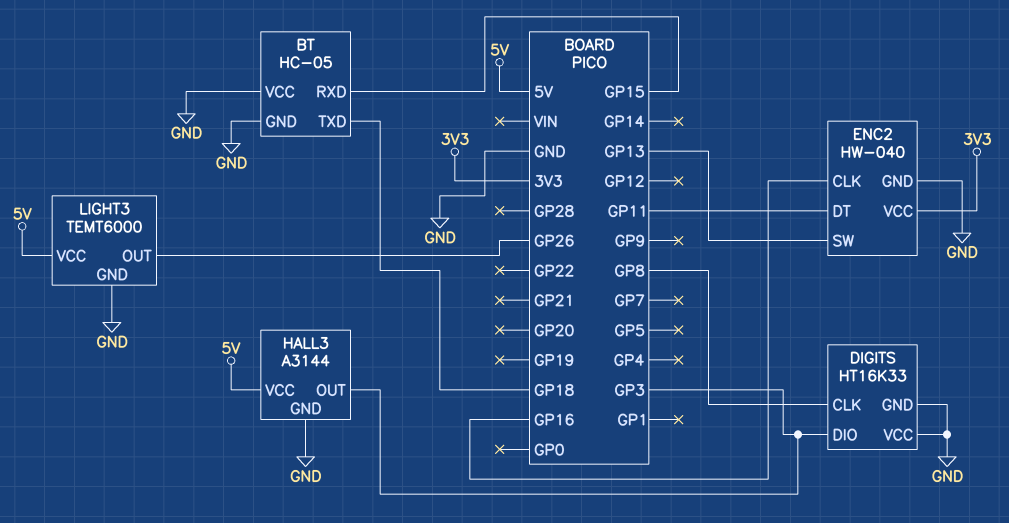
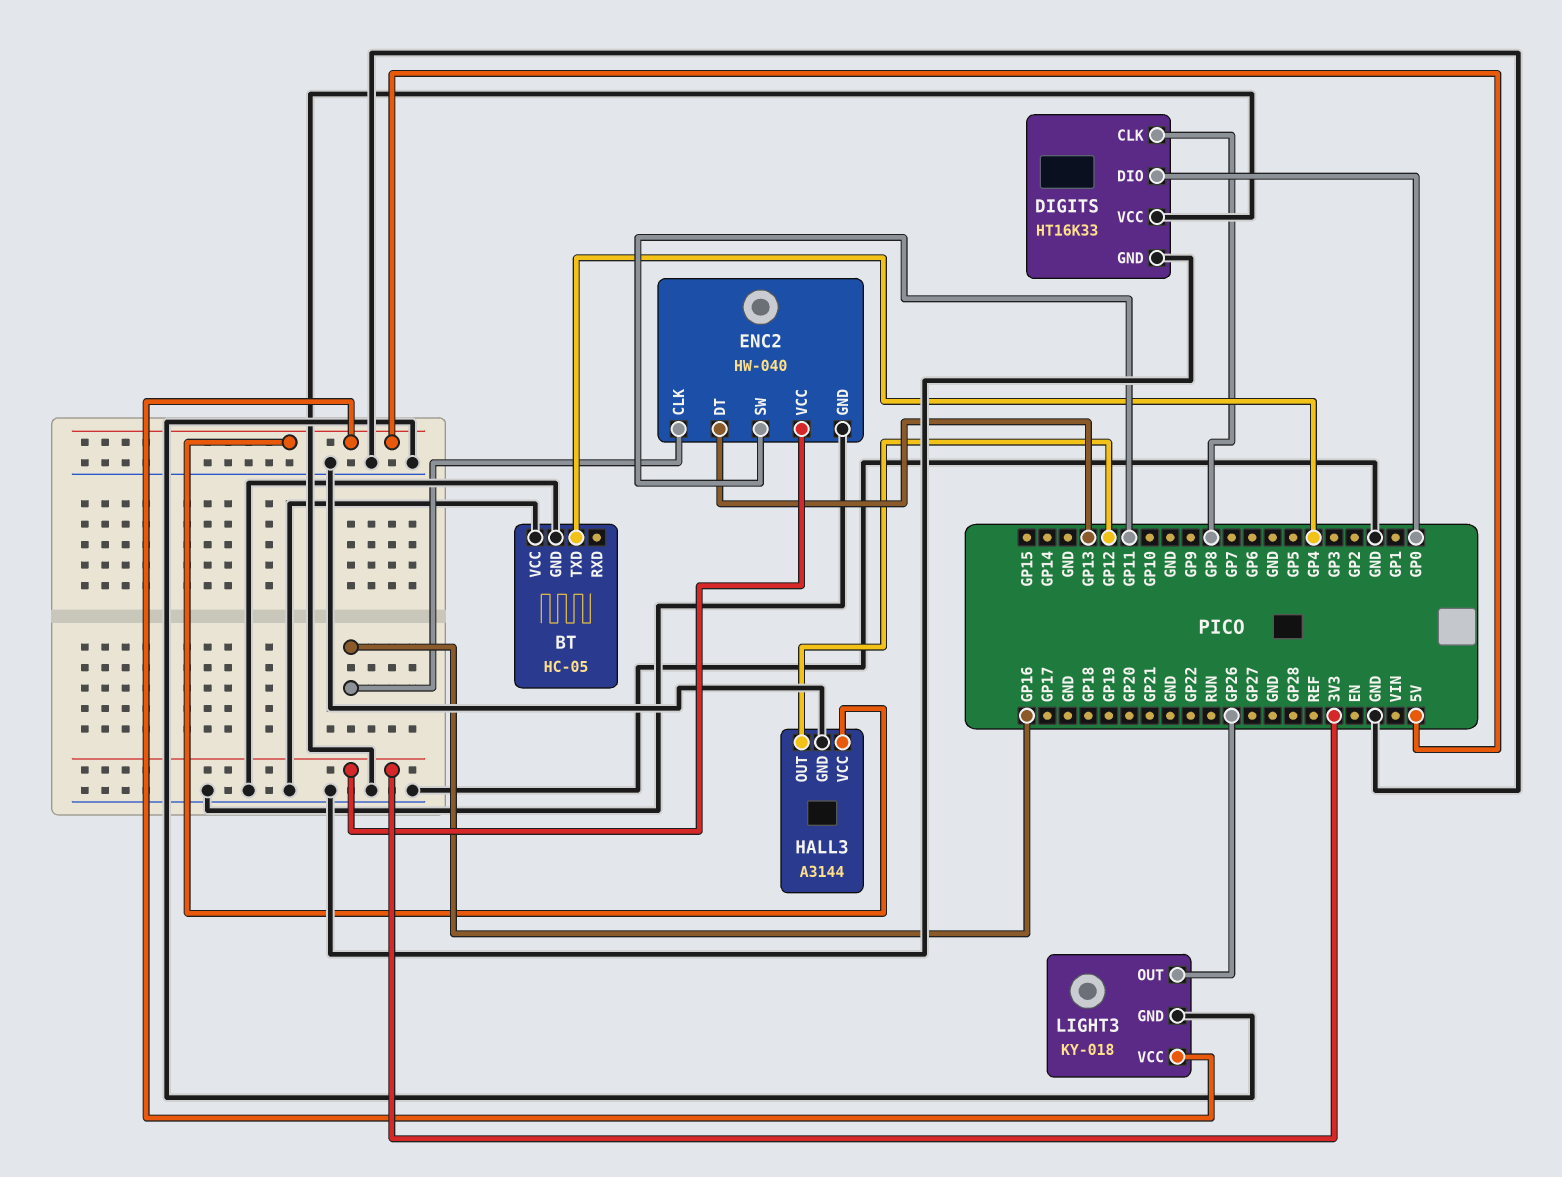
BT pin RXD: GP15 -> none
BT pin TXD: GP18 -> GP4
DIGITS pin DIO: GP3 -> GP0
ENC2 pin DT: GP11 -> GP13
ENC2 pin SW: GP13 -> GP11
HALL3 pin OUT: GP3 -> GP12
LIGHT3: TEMT6000 -> KY-018

